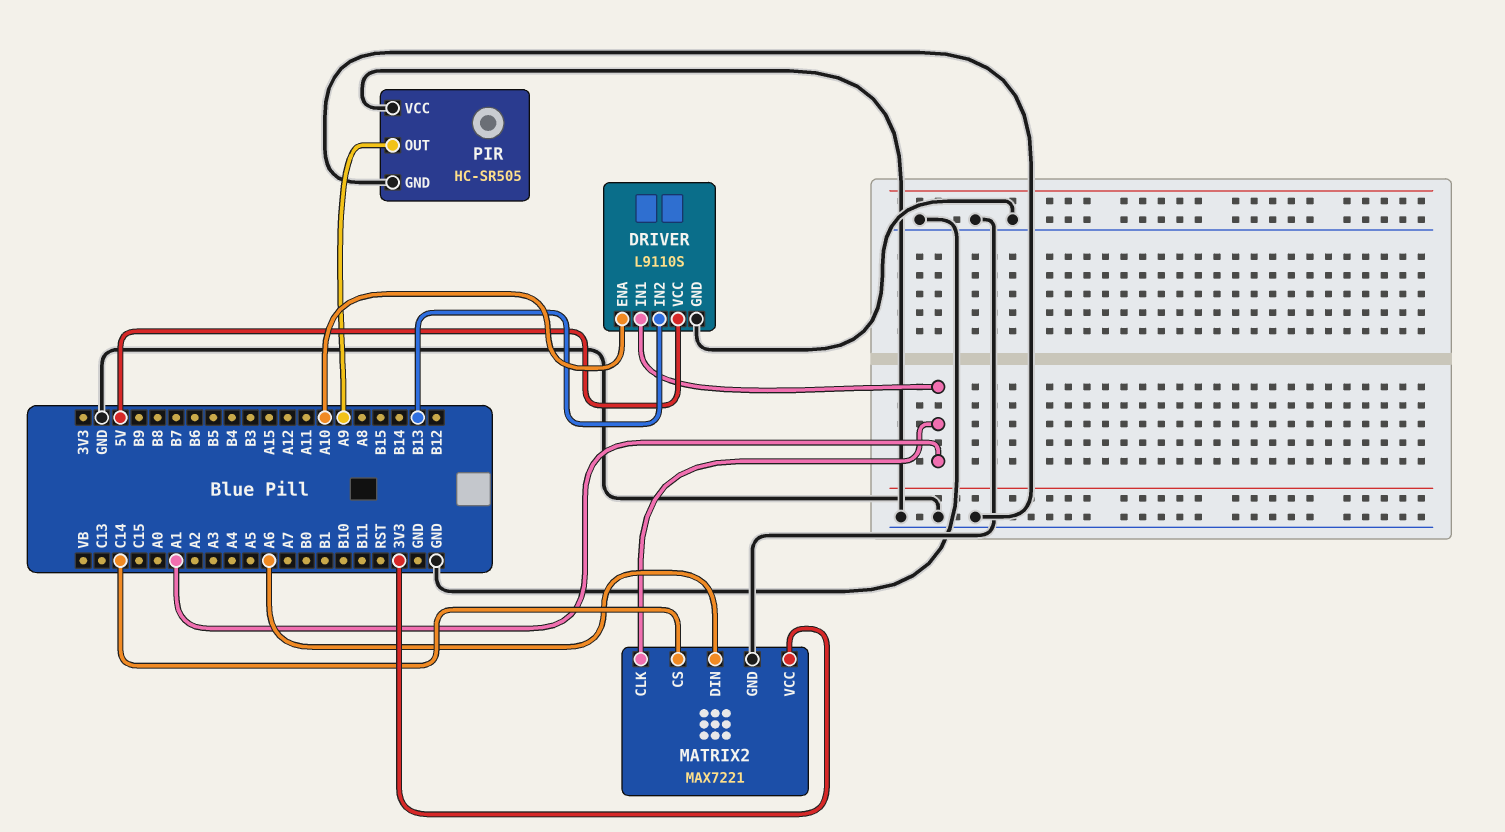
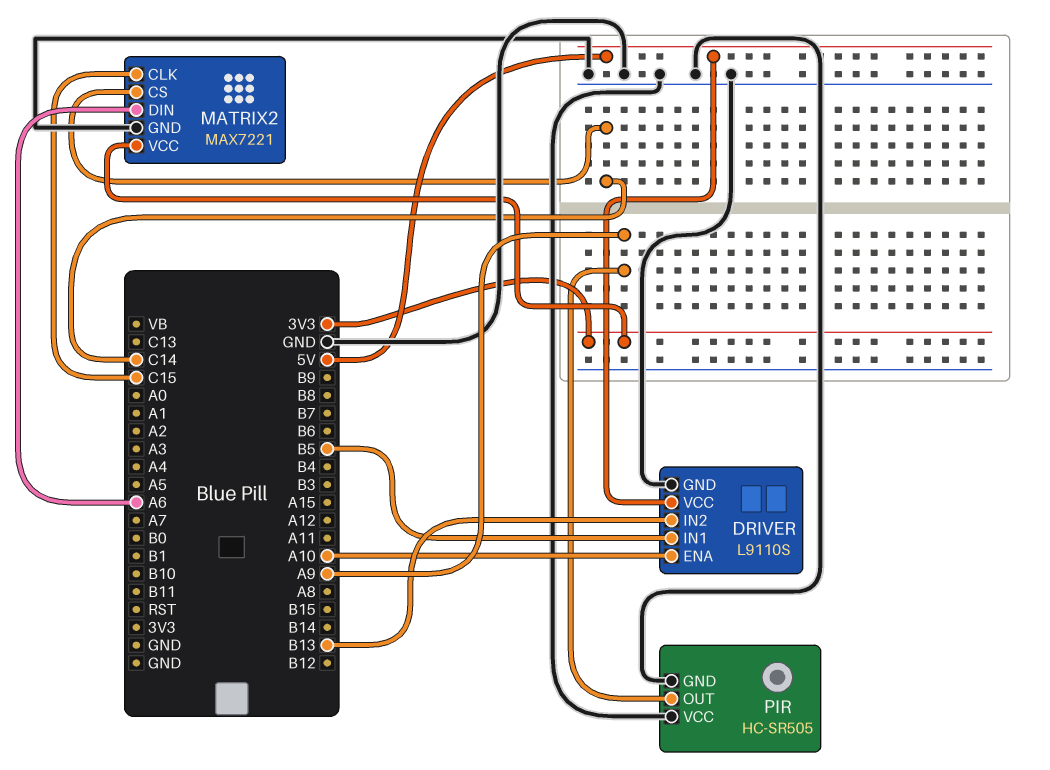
DRIVER pin IN1: A1 -> B5
MATRIX2 pin CLK: A1 -> C15

